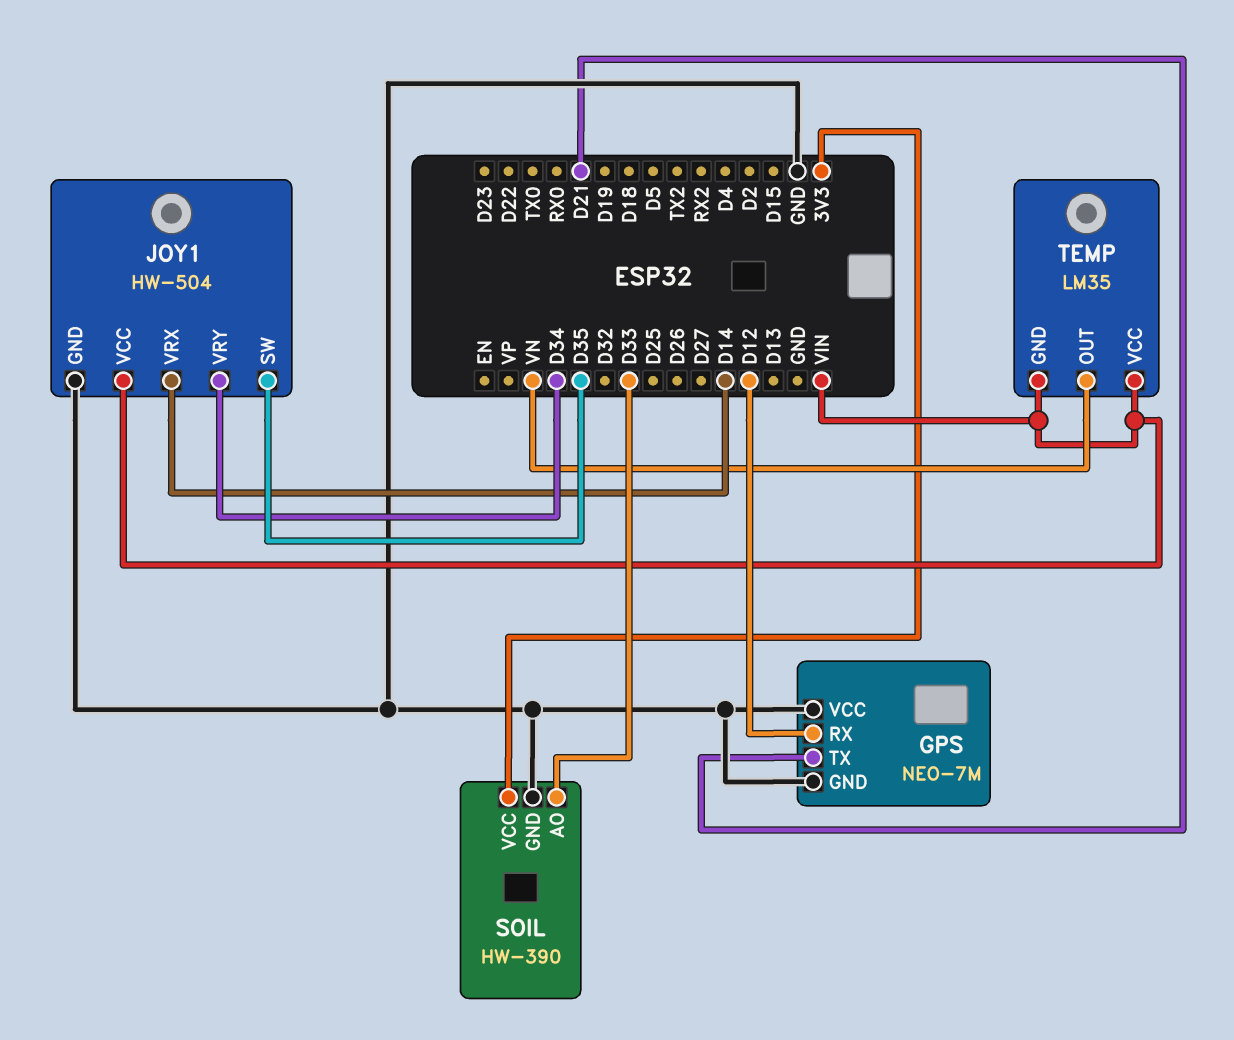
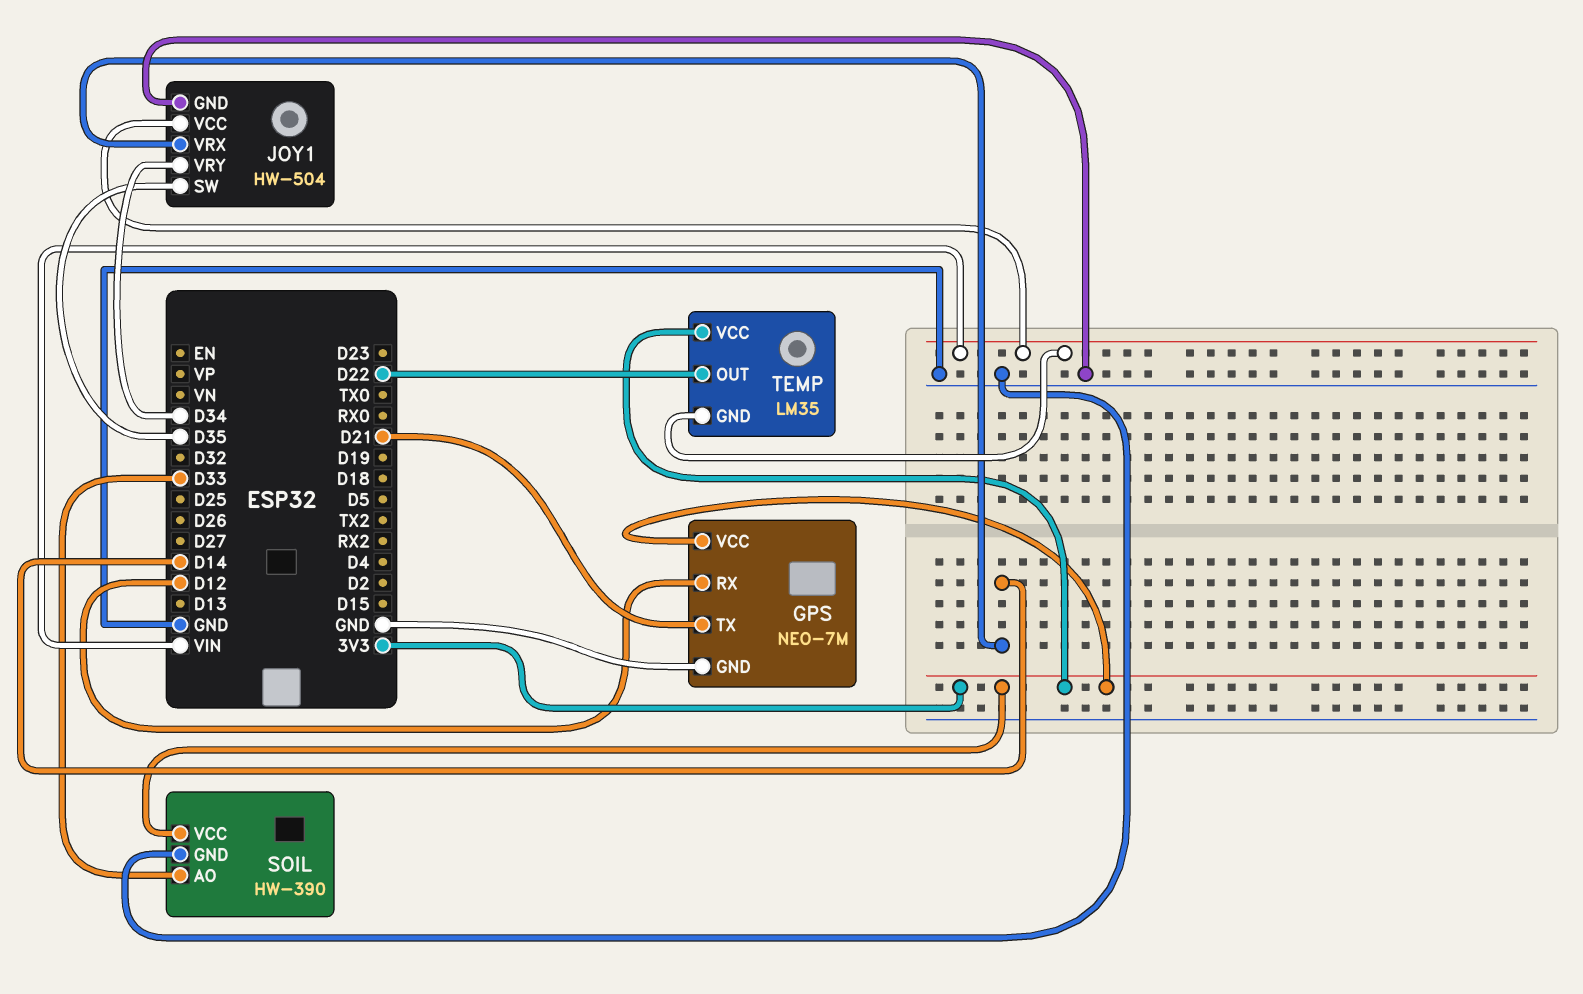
GPS pin VCC: GND -> 3V3
TEMP pin OUT: VN -> D22
TEMP pin VCC: VIN -> 3V3

